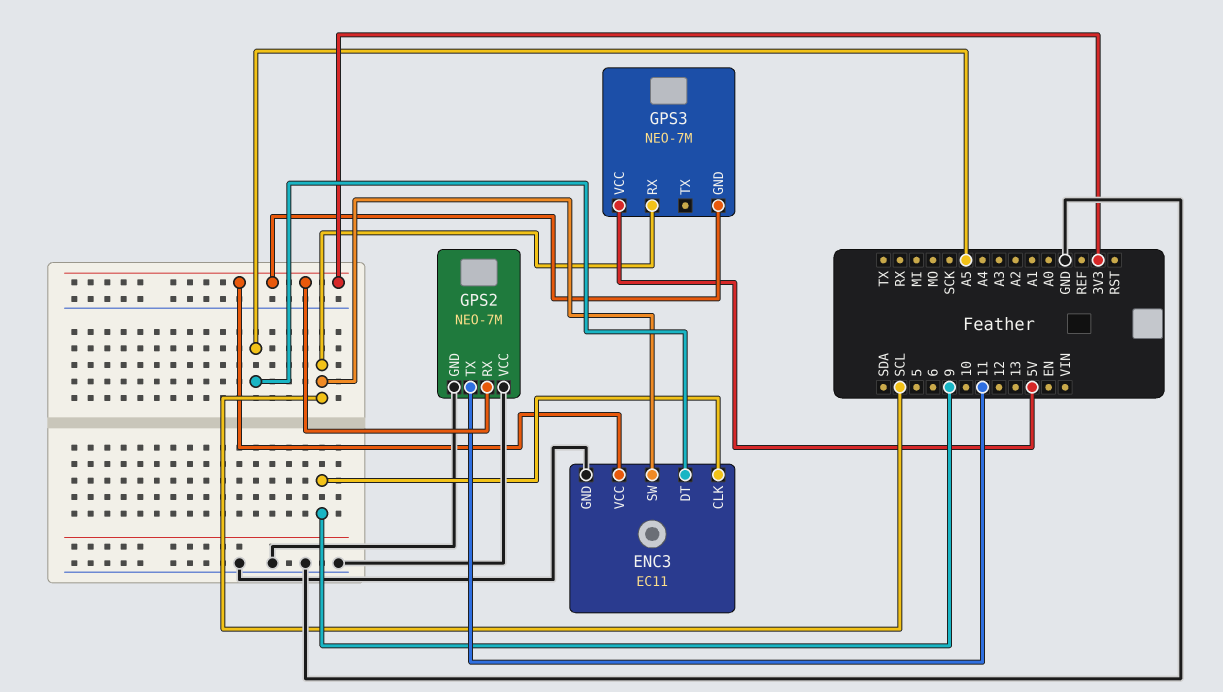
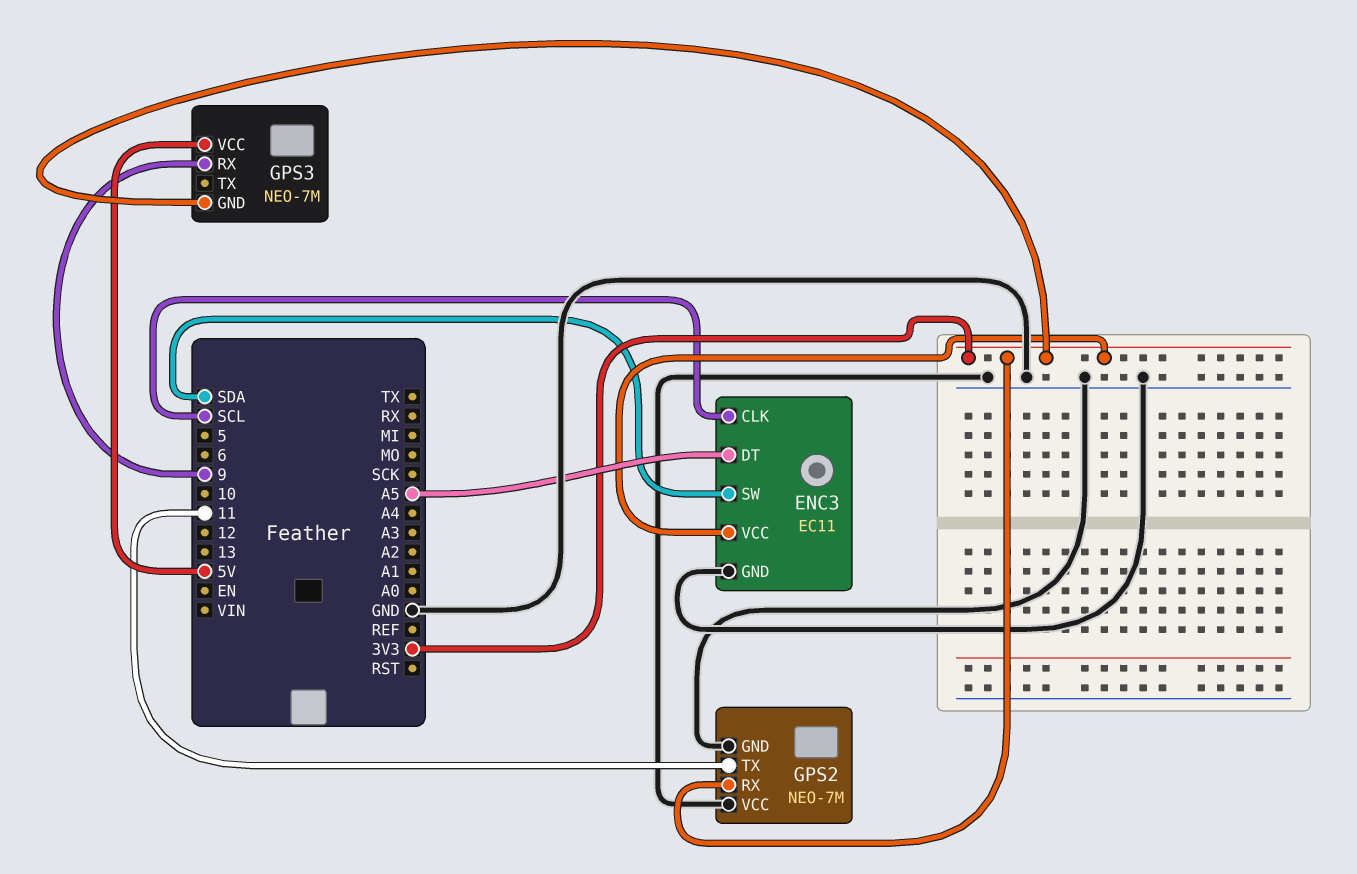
ENC3 pin CLK: 9 -> SCL
ENC3 pin SW: SCL -> SDA
GPS3 pin RX: SCL -> 9

